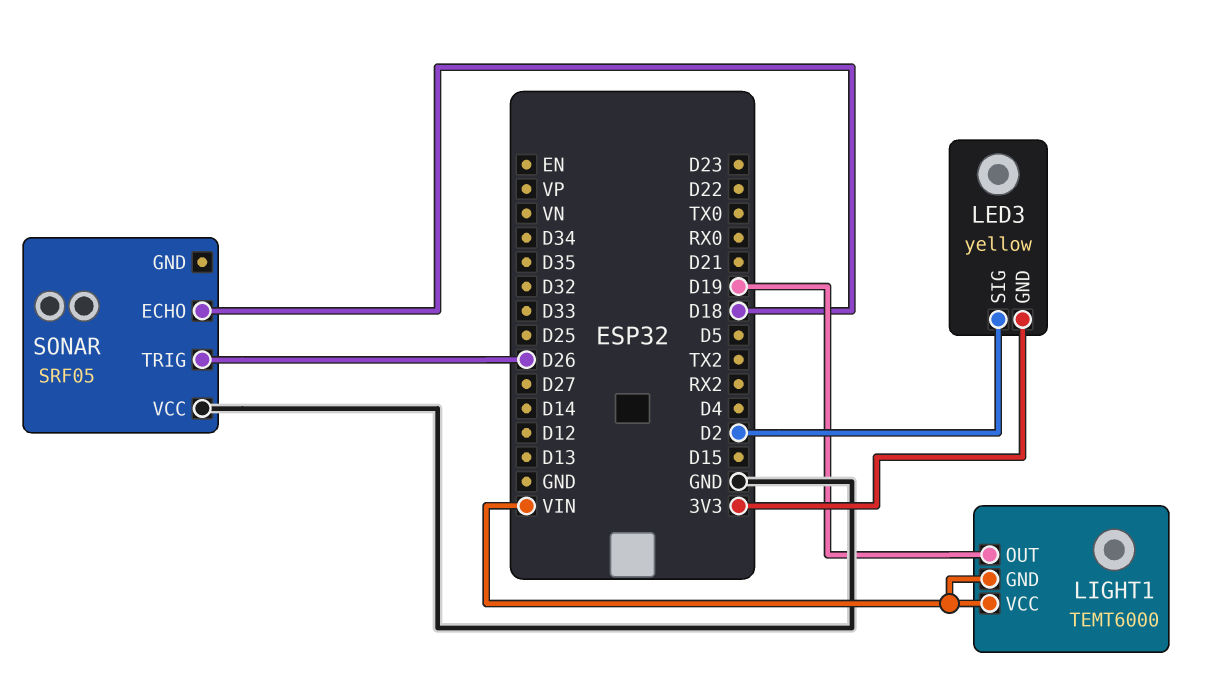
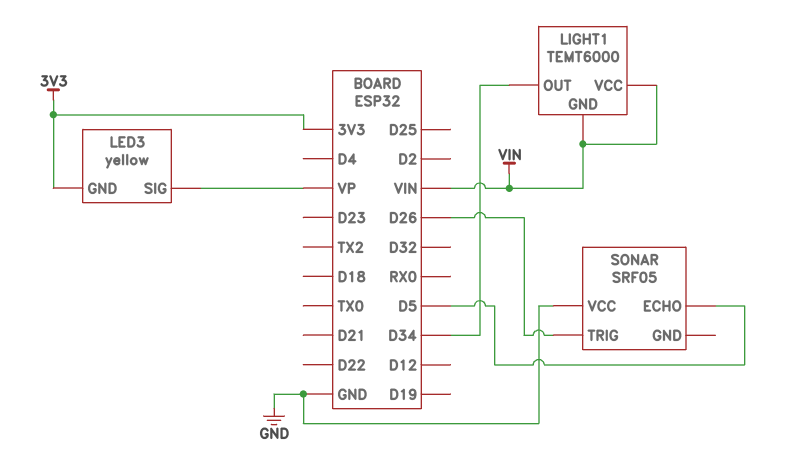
LED3 pin SIG: D2 -> VP
LIGHT1 pin OUT: D19 -> D34
SONAR pin ECHO: D18 -> D5

